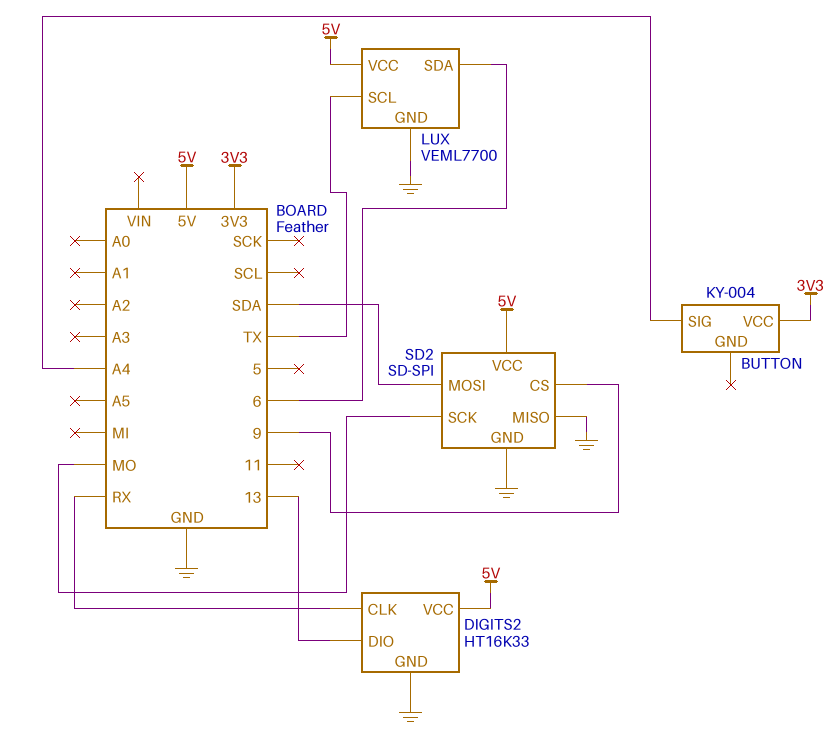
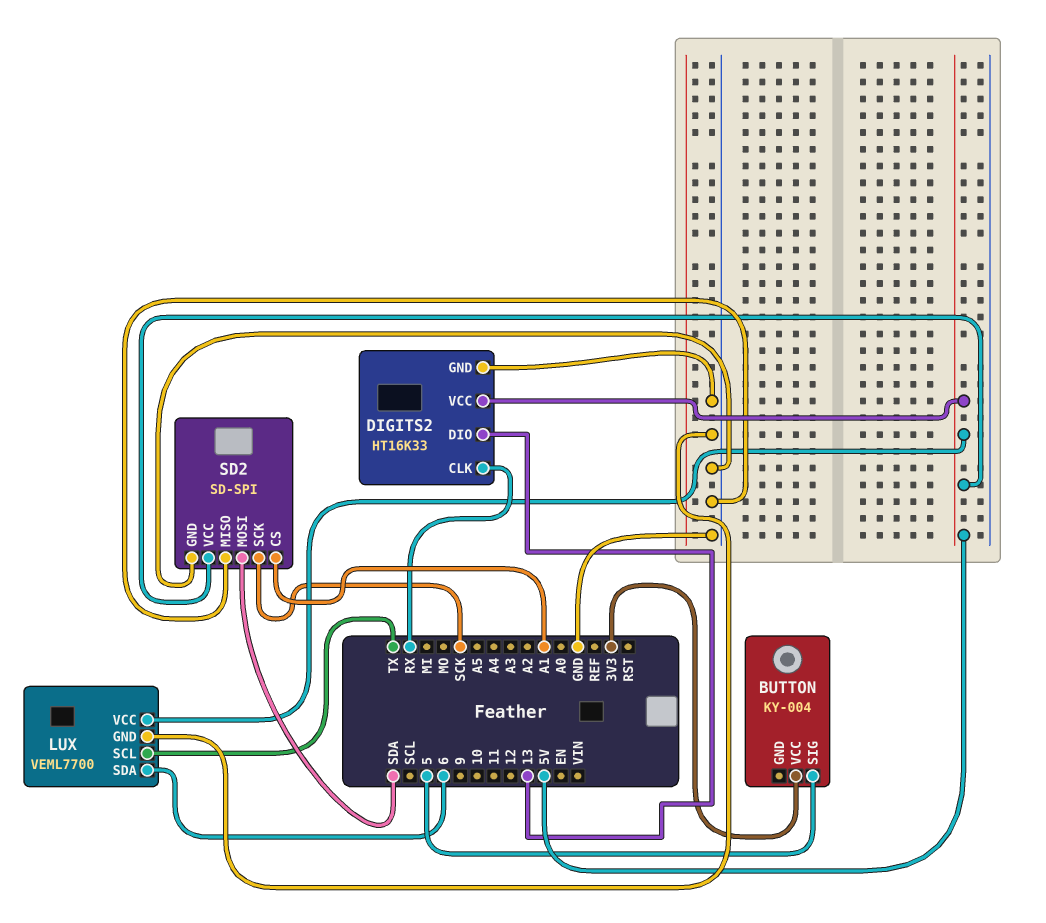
BUTTON pin SIG: A4 -> 5
SD2 pin CS: 9 -> A1
SD2 pin SCK: MO -> SCK

